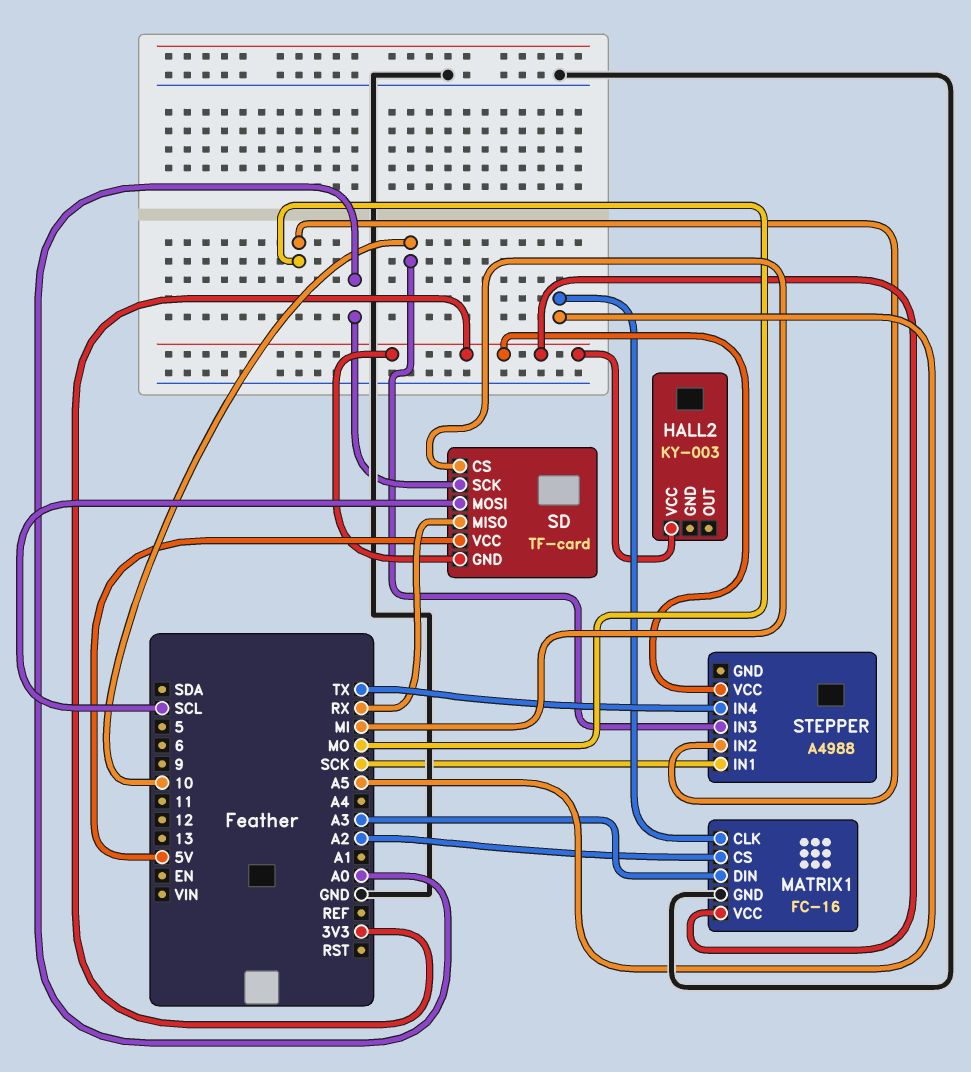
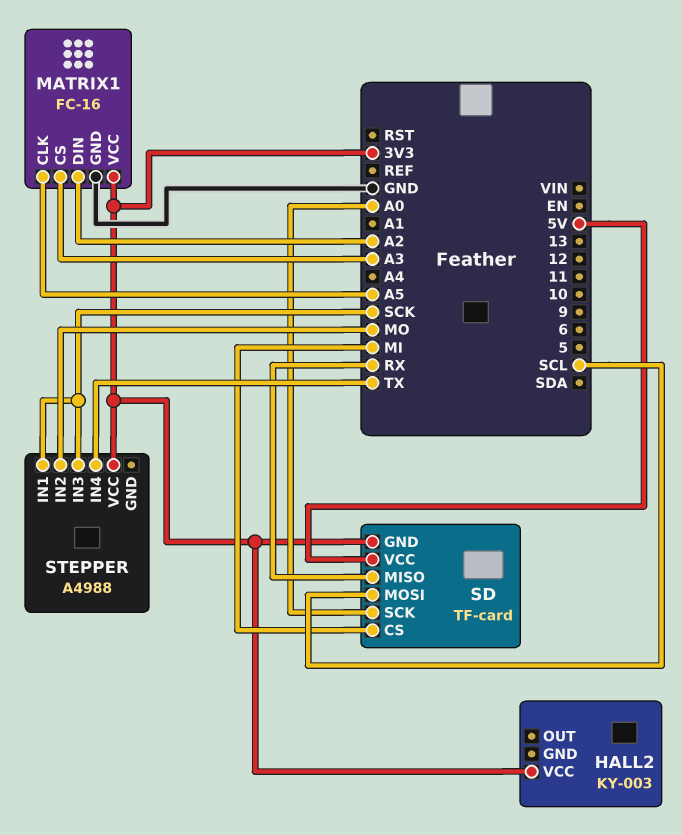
MATRIX1 pin CS: A2 -> A3
MATRIX1 pin DIN: A3 -> A2
STEPPER pin IN3: 10 -> SCK

